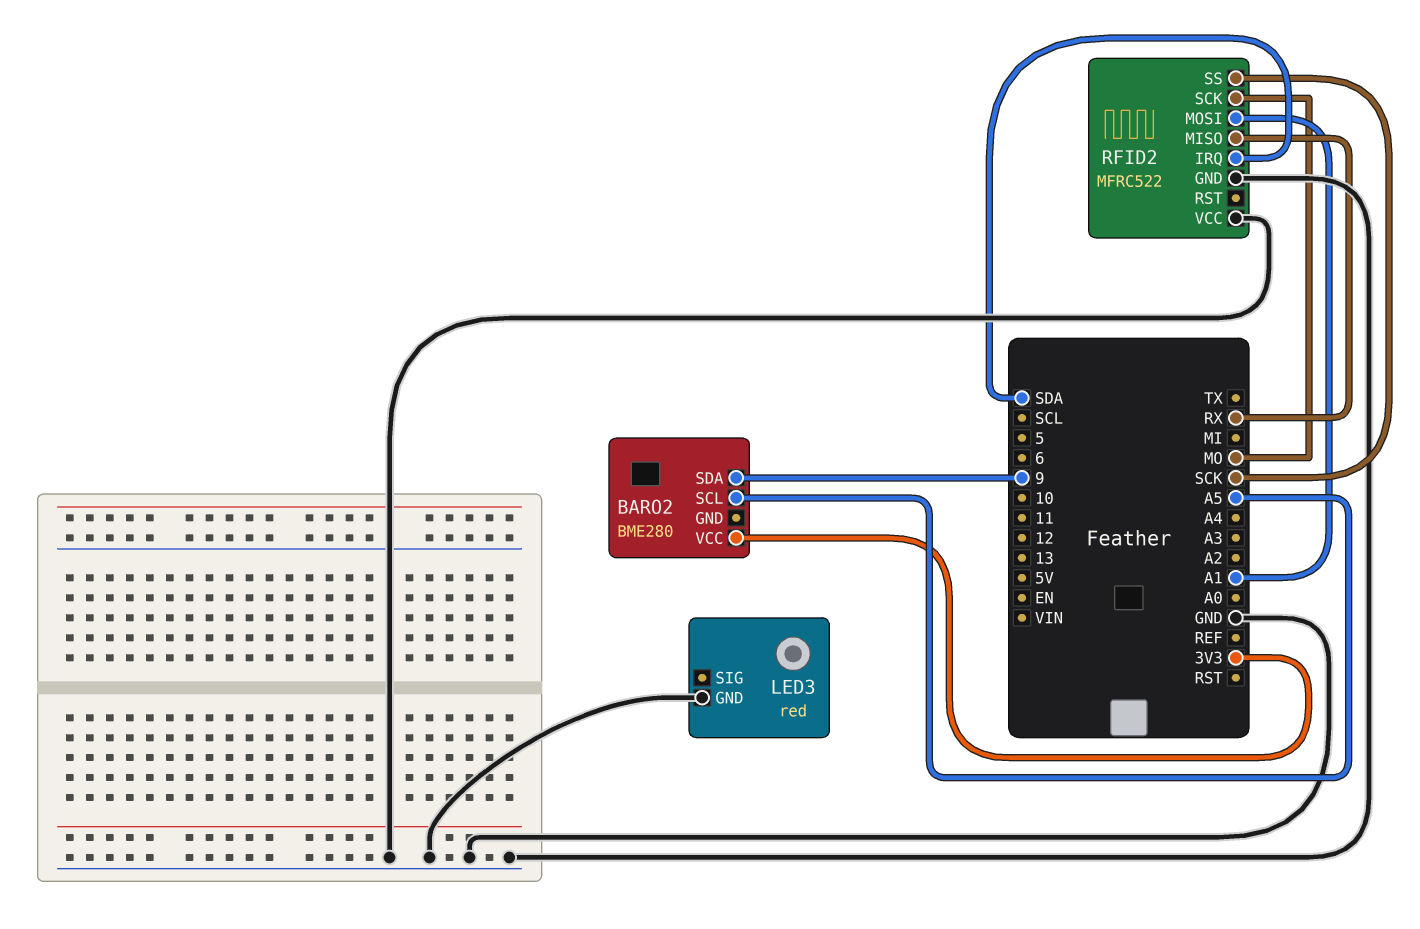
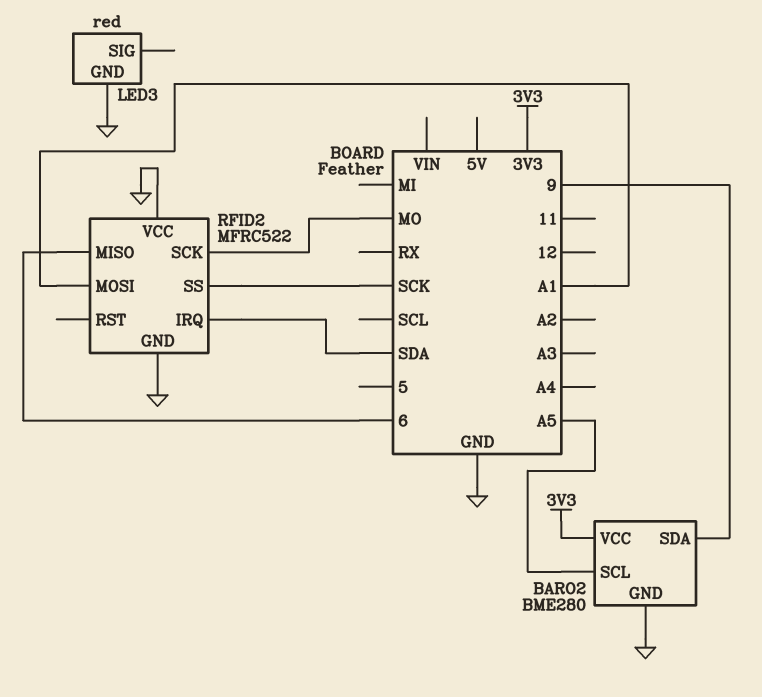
BARO2 pin GND: none -> GND
RFID2 pin MISO: RX -> 6

